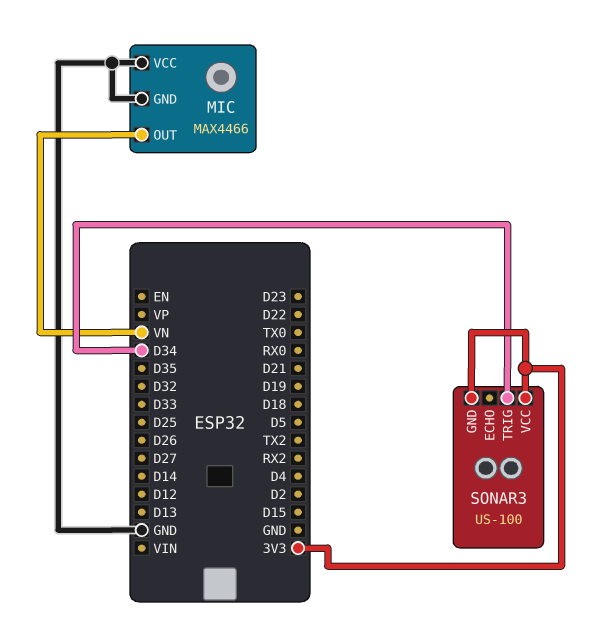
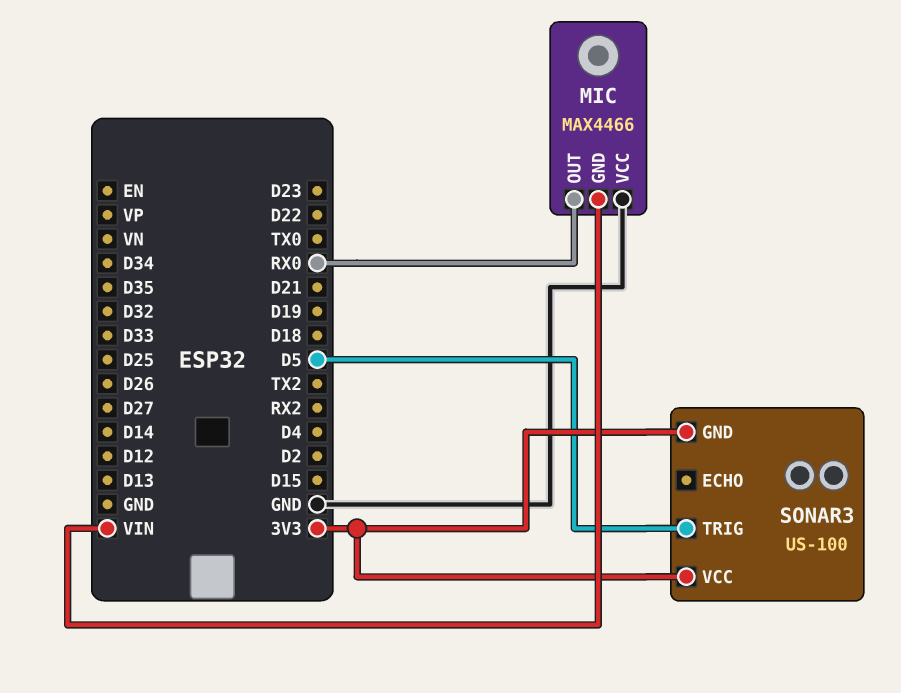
MIC pin GND: GND -> VIN
MIC pin OUT: VN -> RX0
SONAR3 pin TRIG: D34 -> D5

